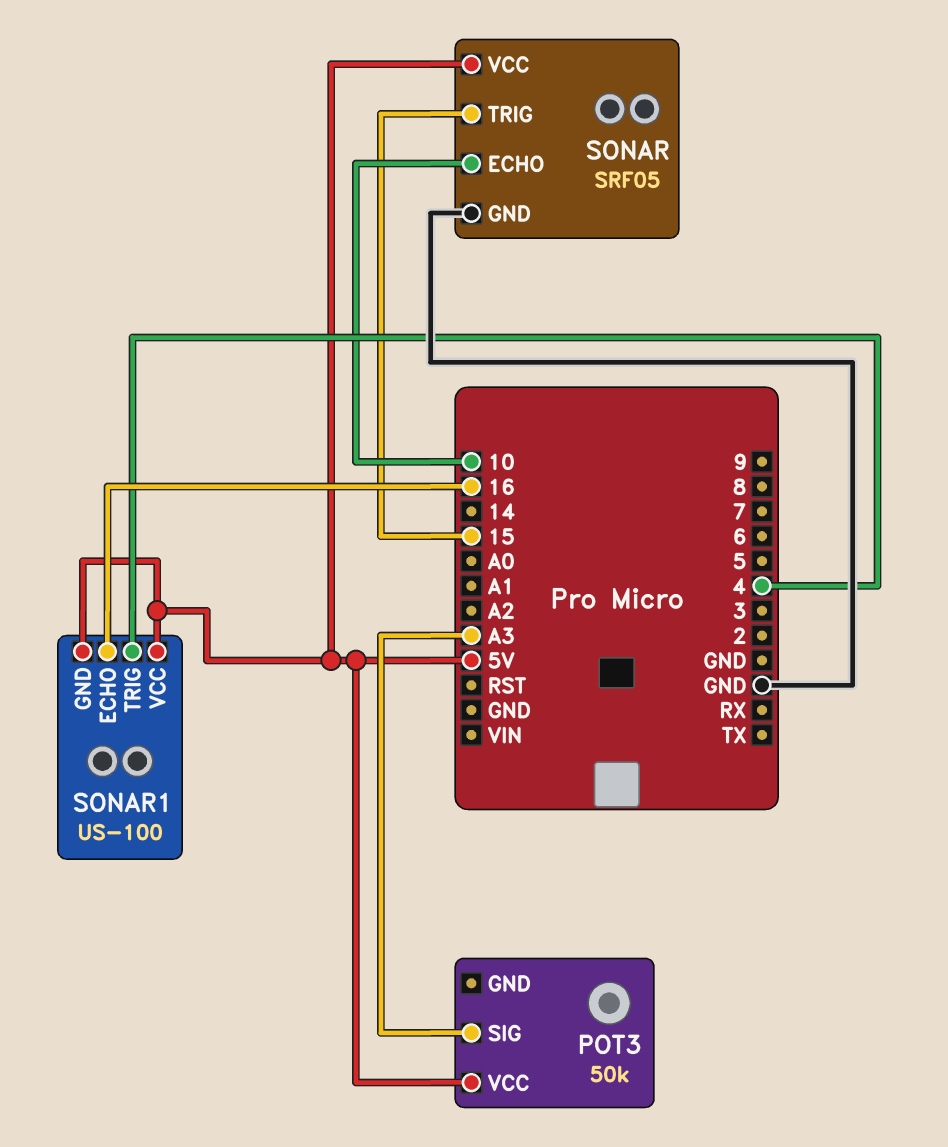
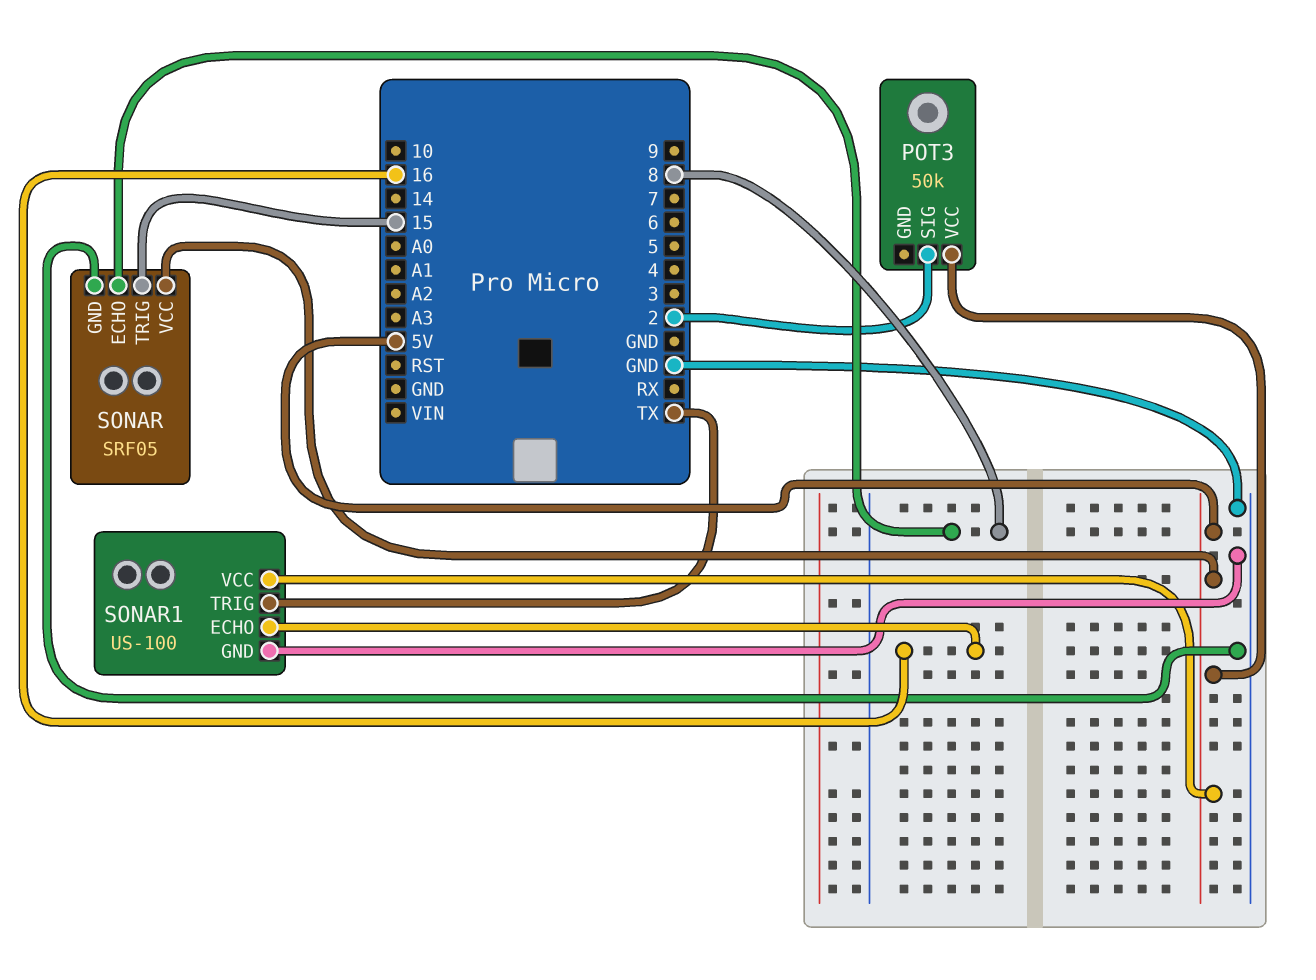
POT3 pin SIG: A3 -> 2
SONAR pin ECHO: 10 -> 8
SONAR1 pin GND: 5V -> GND
SONAR1 pin TRIG: 4 -> TX

